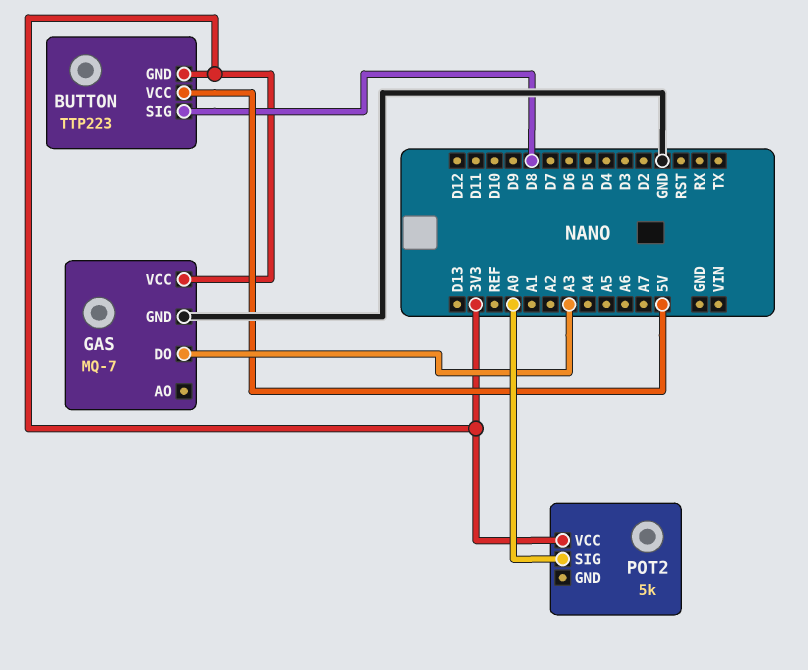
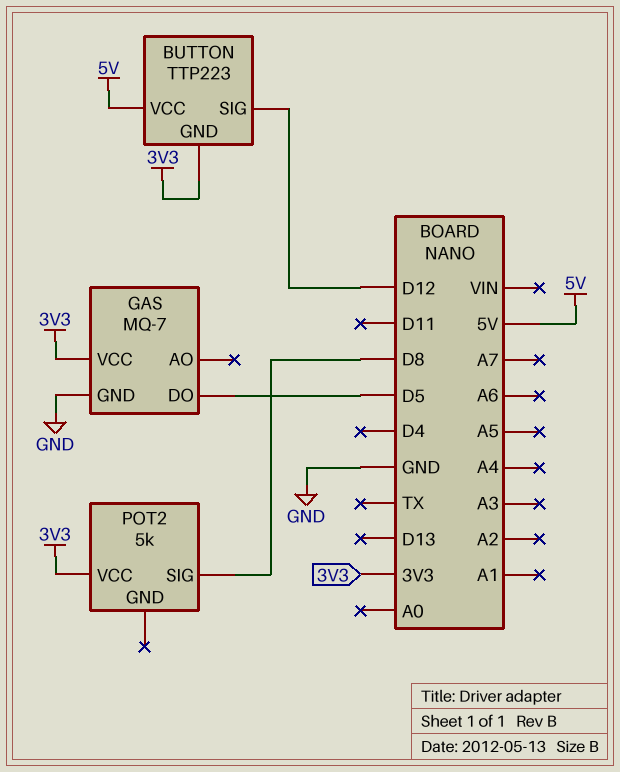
BUTTON pin SIG: D8 -> D12
GAS pin DO: A3 -> D5
POT2 pin SIG: A0 -> D8

